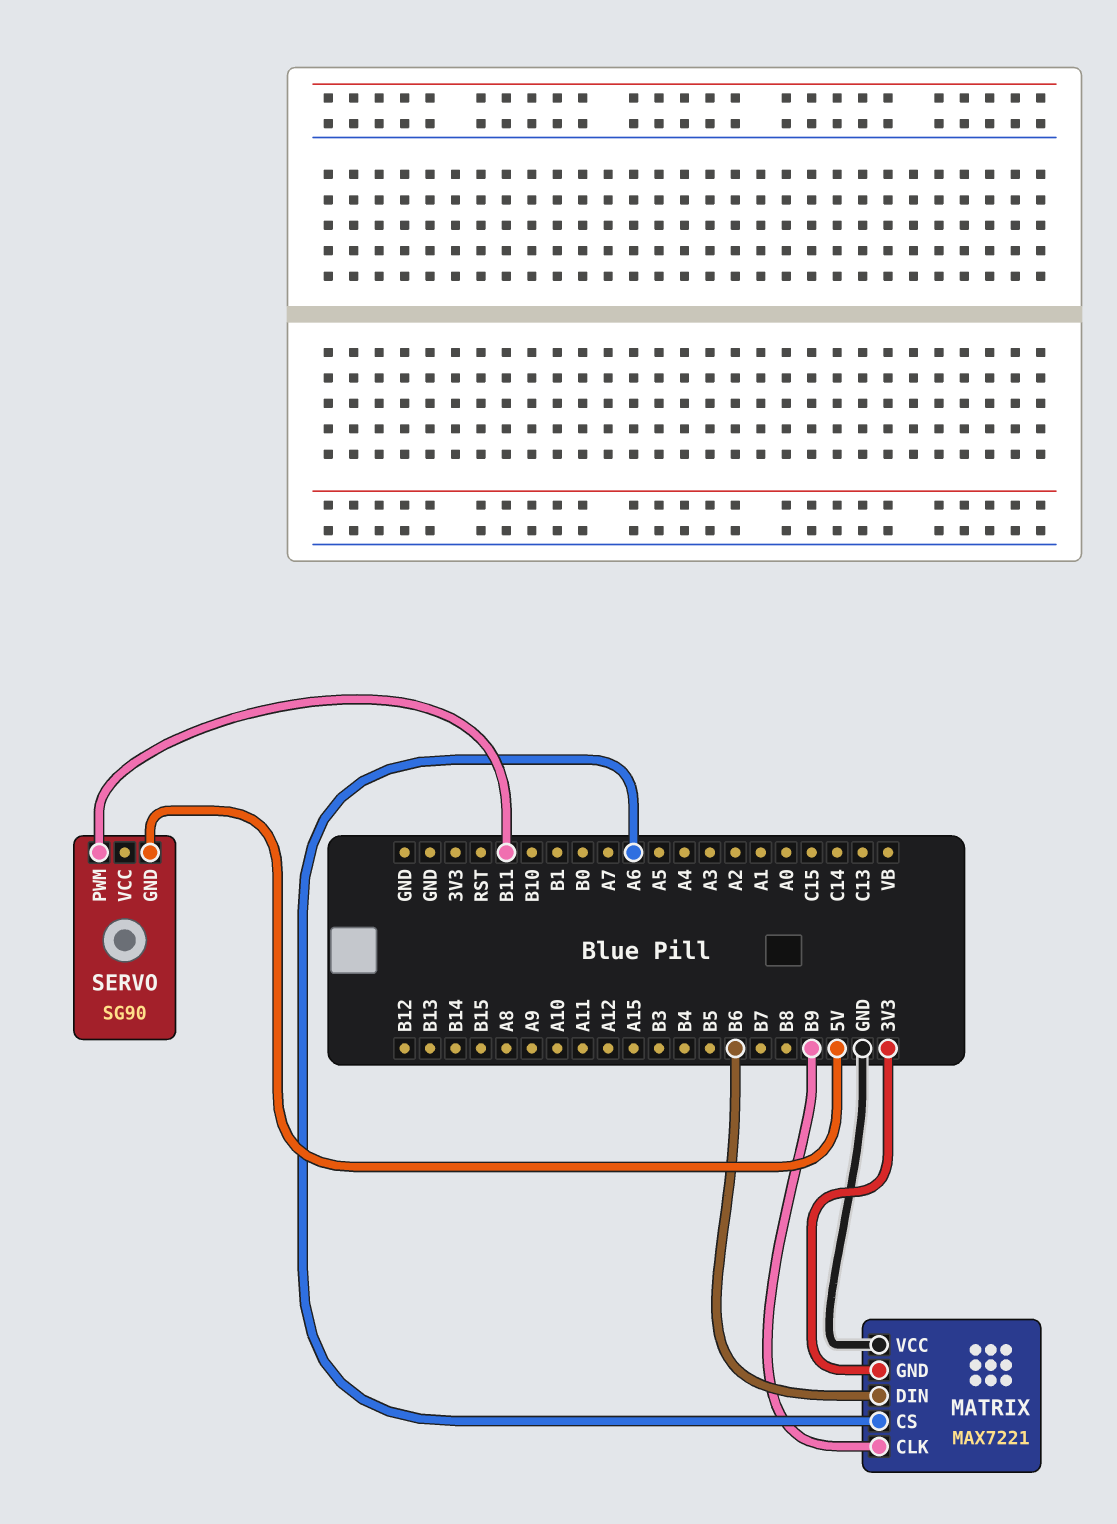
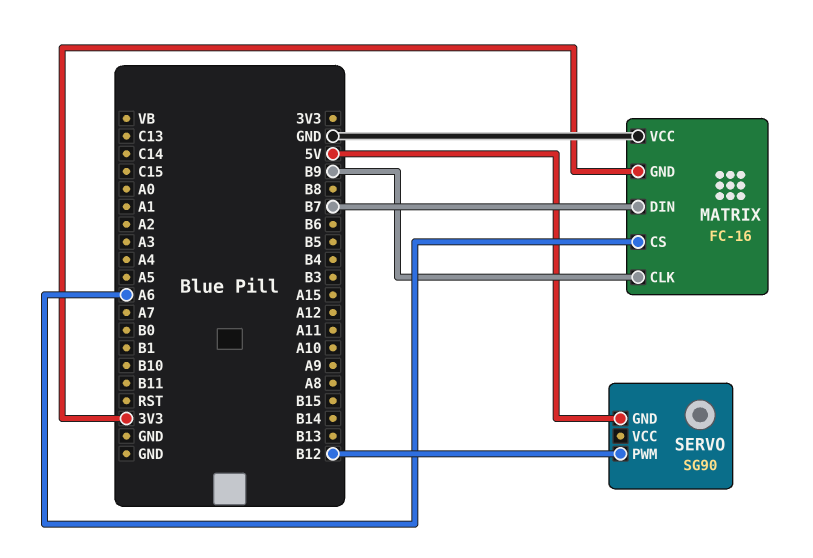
MATRIX: MAX7221 -> FC-16
MATRIX pin DIN: B6 -> B7
SERVO pin PWM: B11 -> B12

